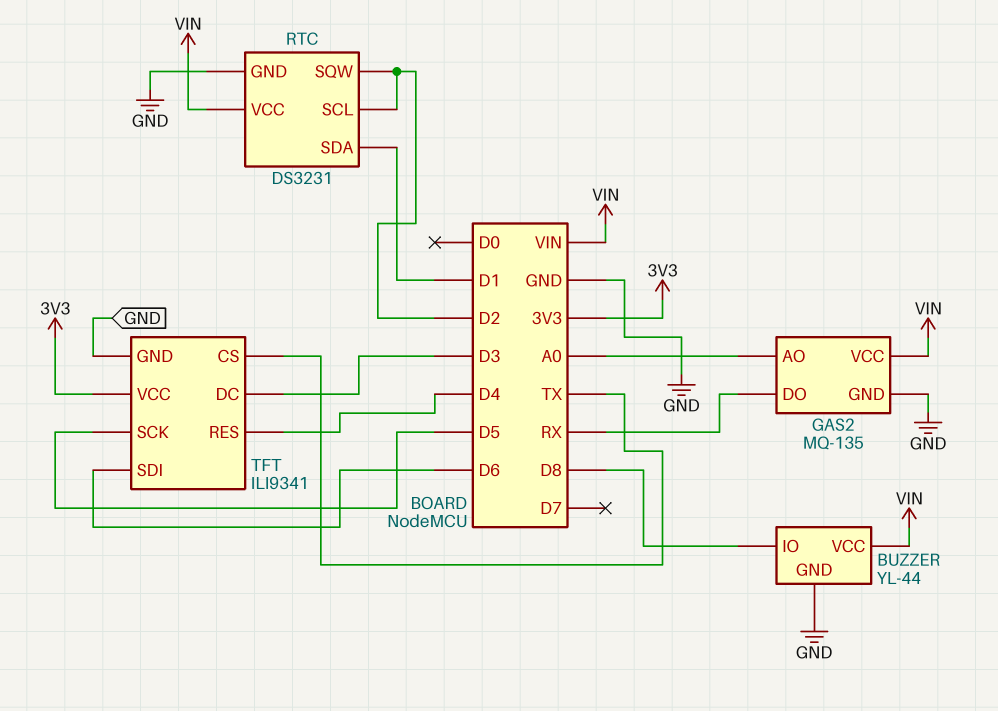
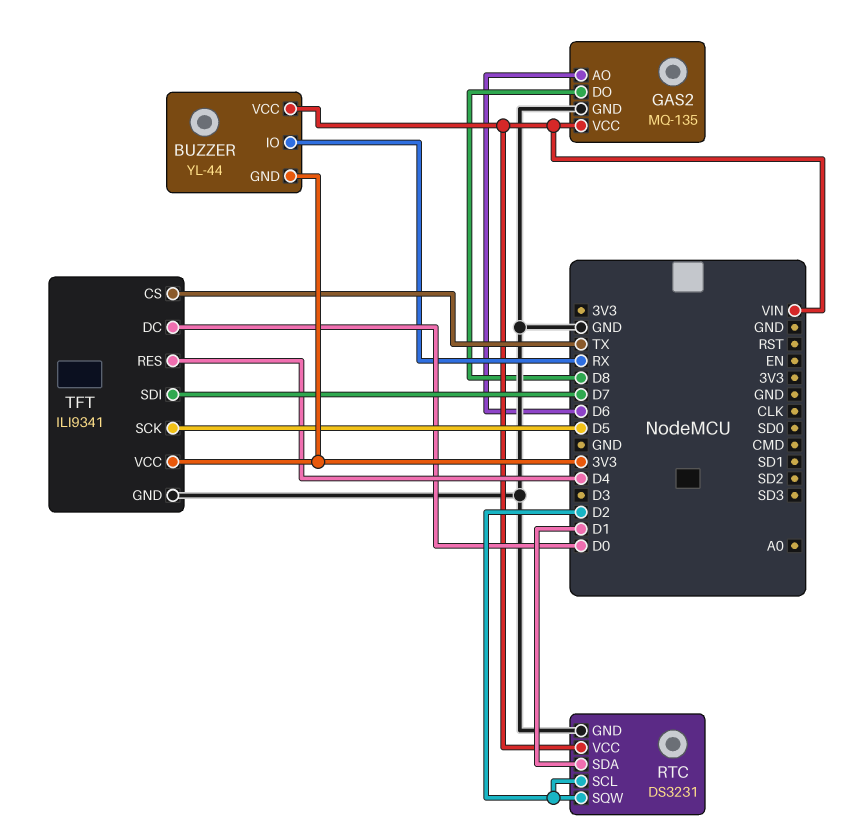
BUZZER pin GND: GND -> 3V3
BUZZER pin IO: D8 -> RX
GAS2 pin AO: A0 -> D6
GAS2 pin DO: RX -> D8
TFT pin DC: D3 -> D0
TFT pin SDI: D6 -> D7

